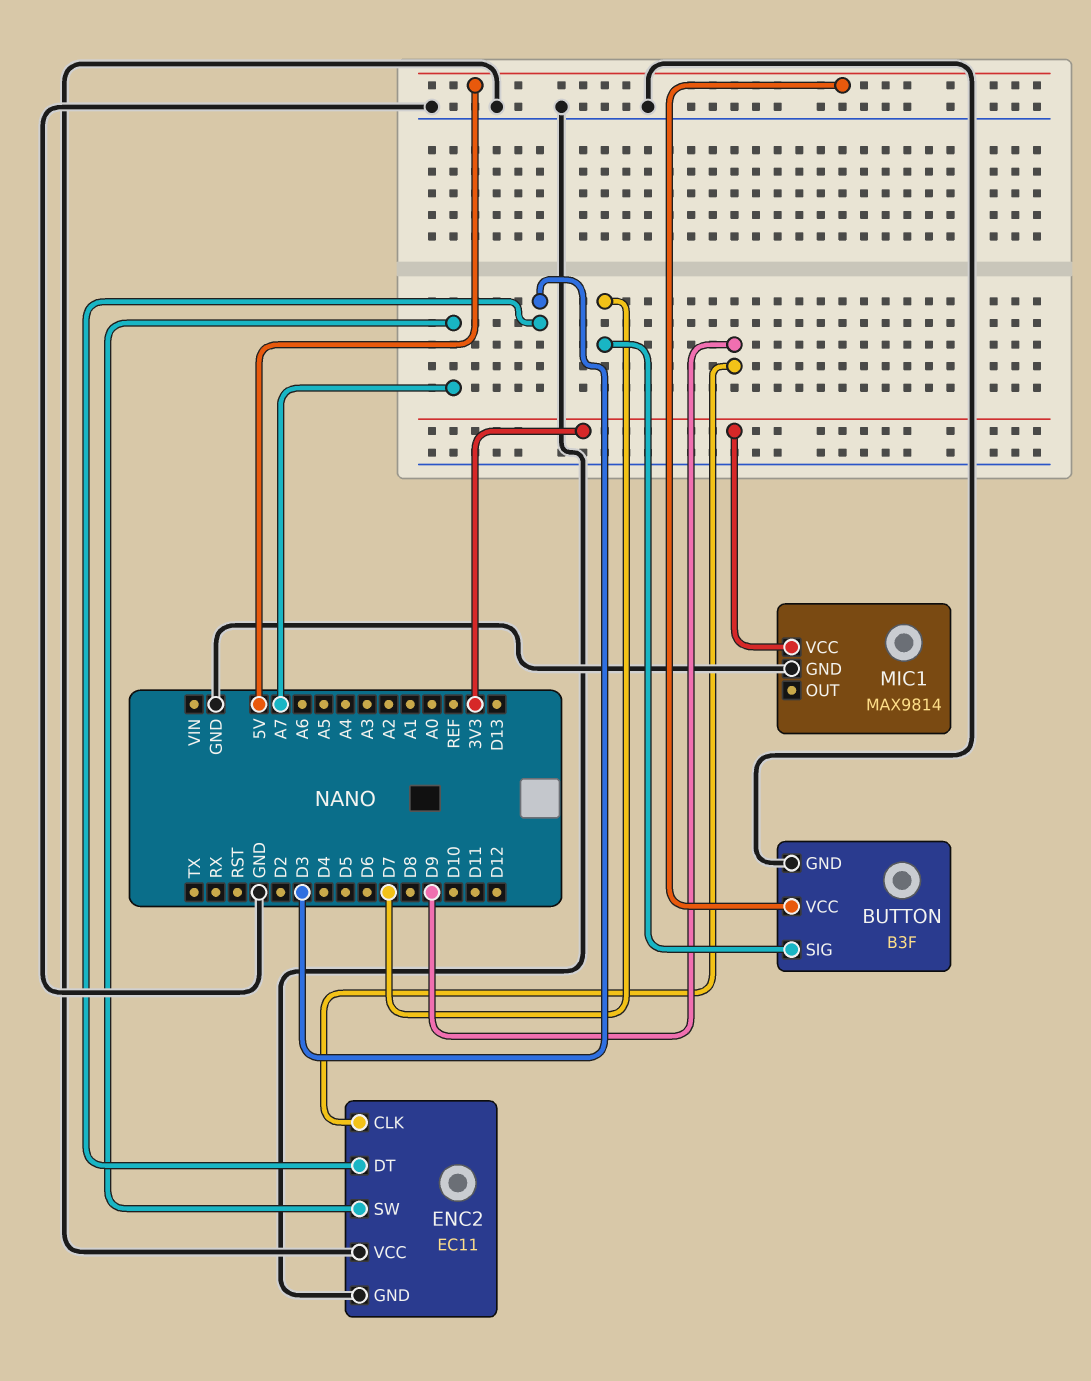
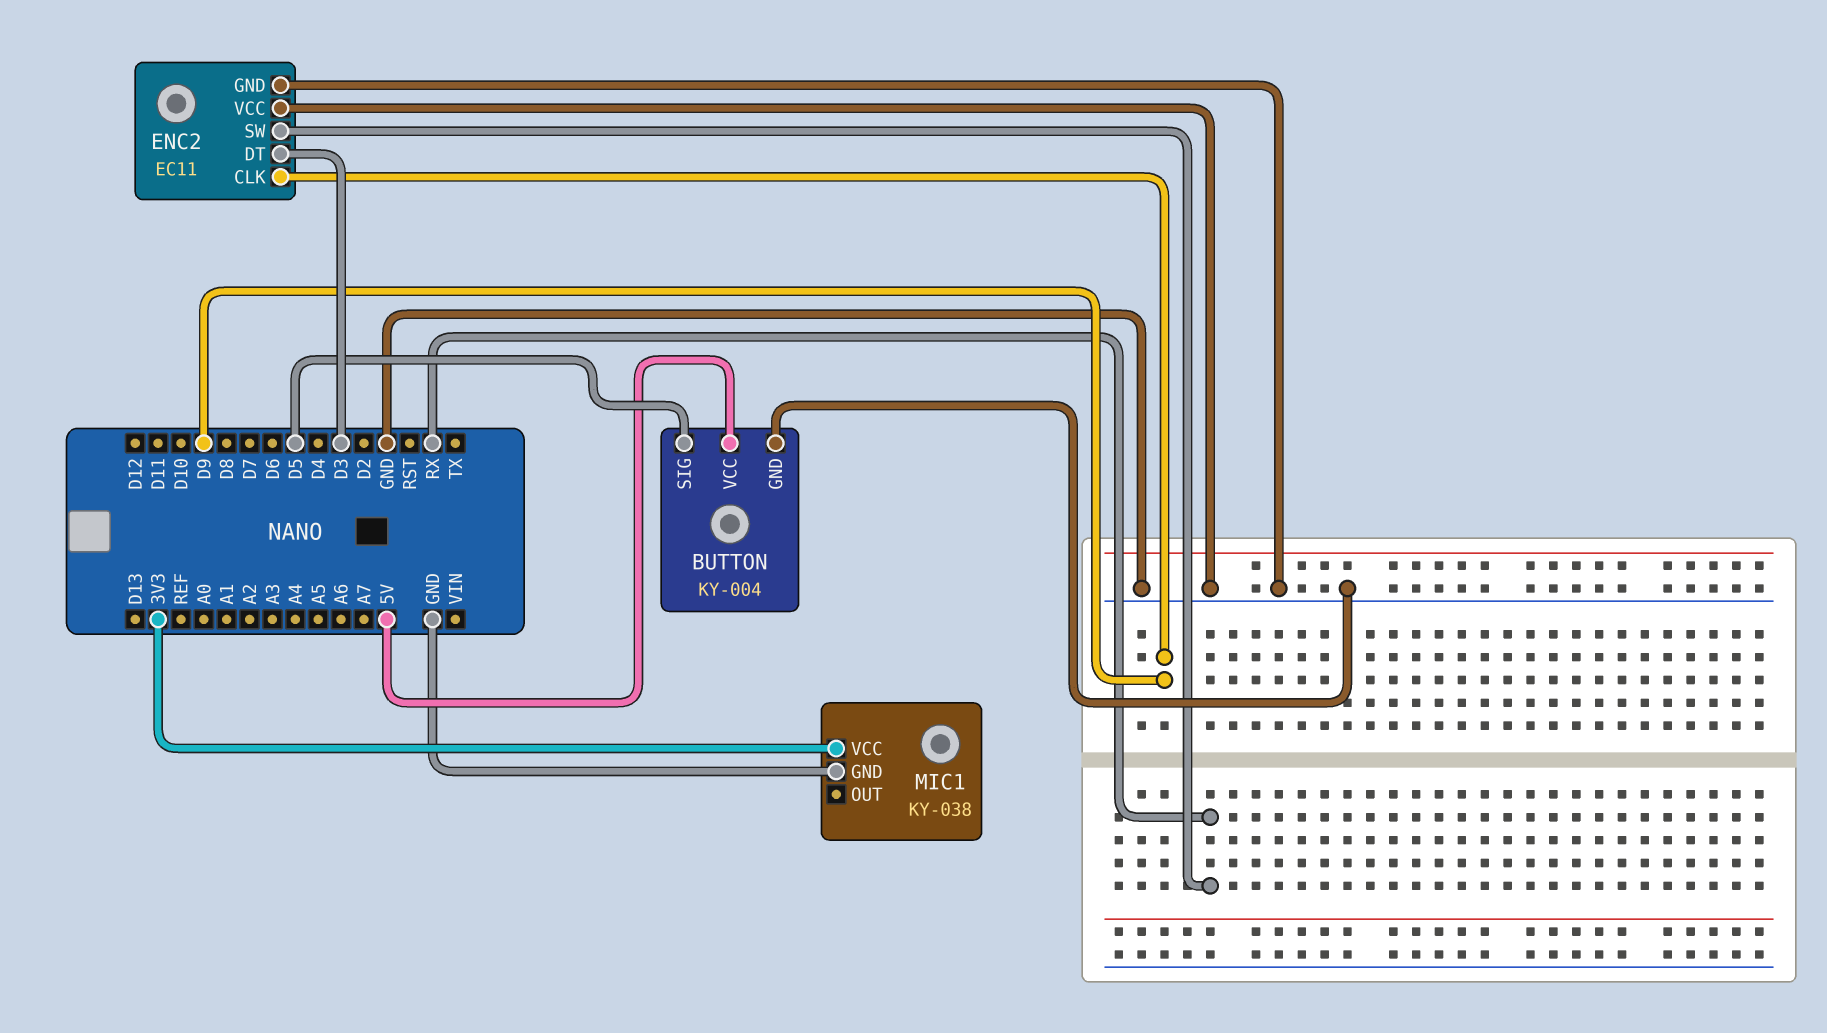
BUTTON: B3F -> KY-004
BUTTON pin SIG: D7 -> D5
ENC2 pin SW: A7 -> RX
MIC1: MAX9814 -> KY-038

